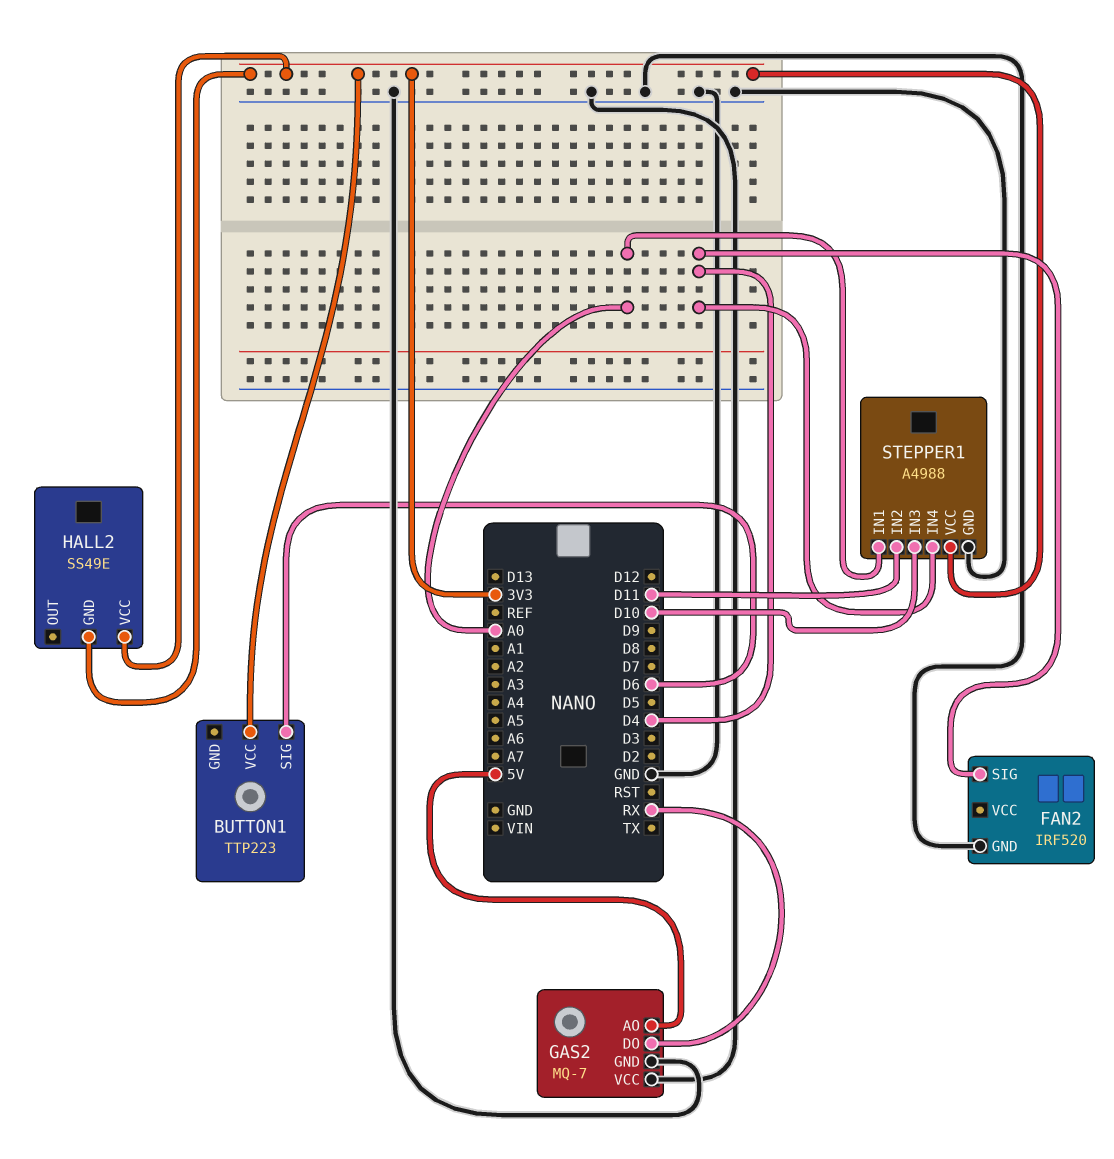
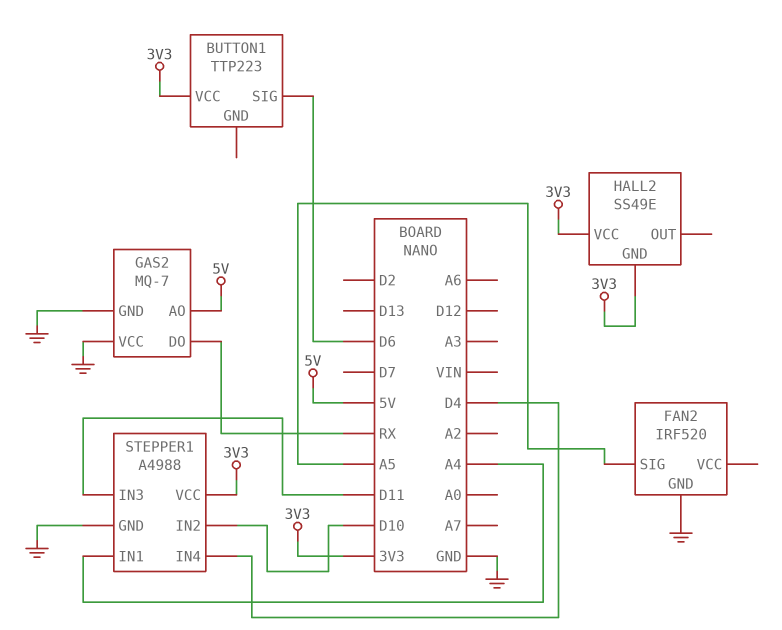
FAN2 pin SIG: D4 -> A5
STEPPER1 pin IN1: A0 -> A4
STEPPER1 pin IN2: D11 -> D10
STEPPER1 pin IN3: D10 -> D11

